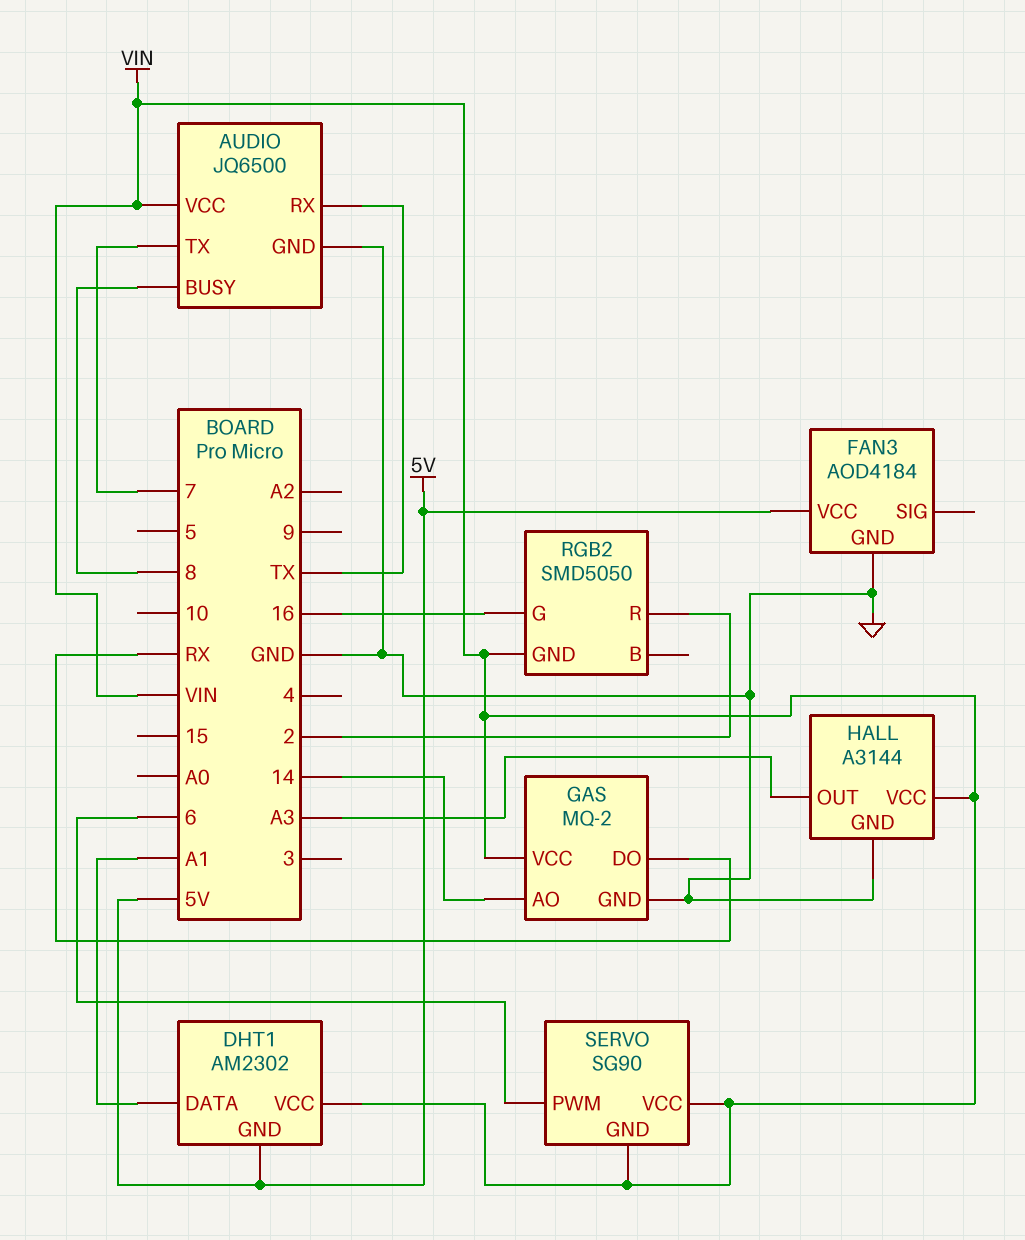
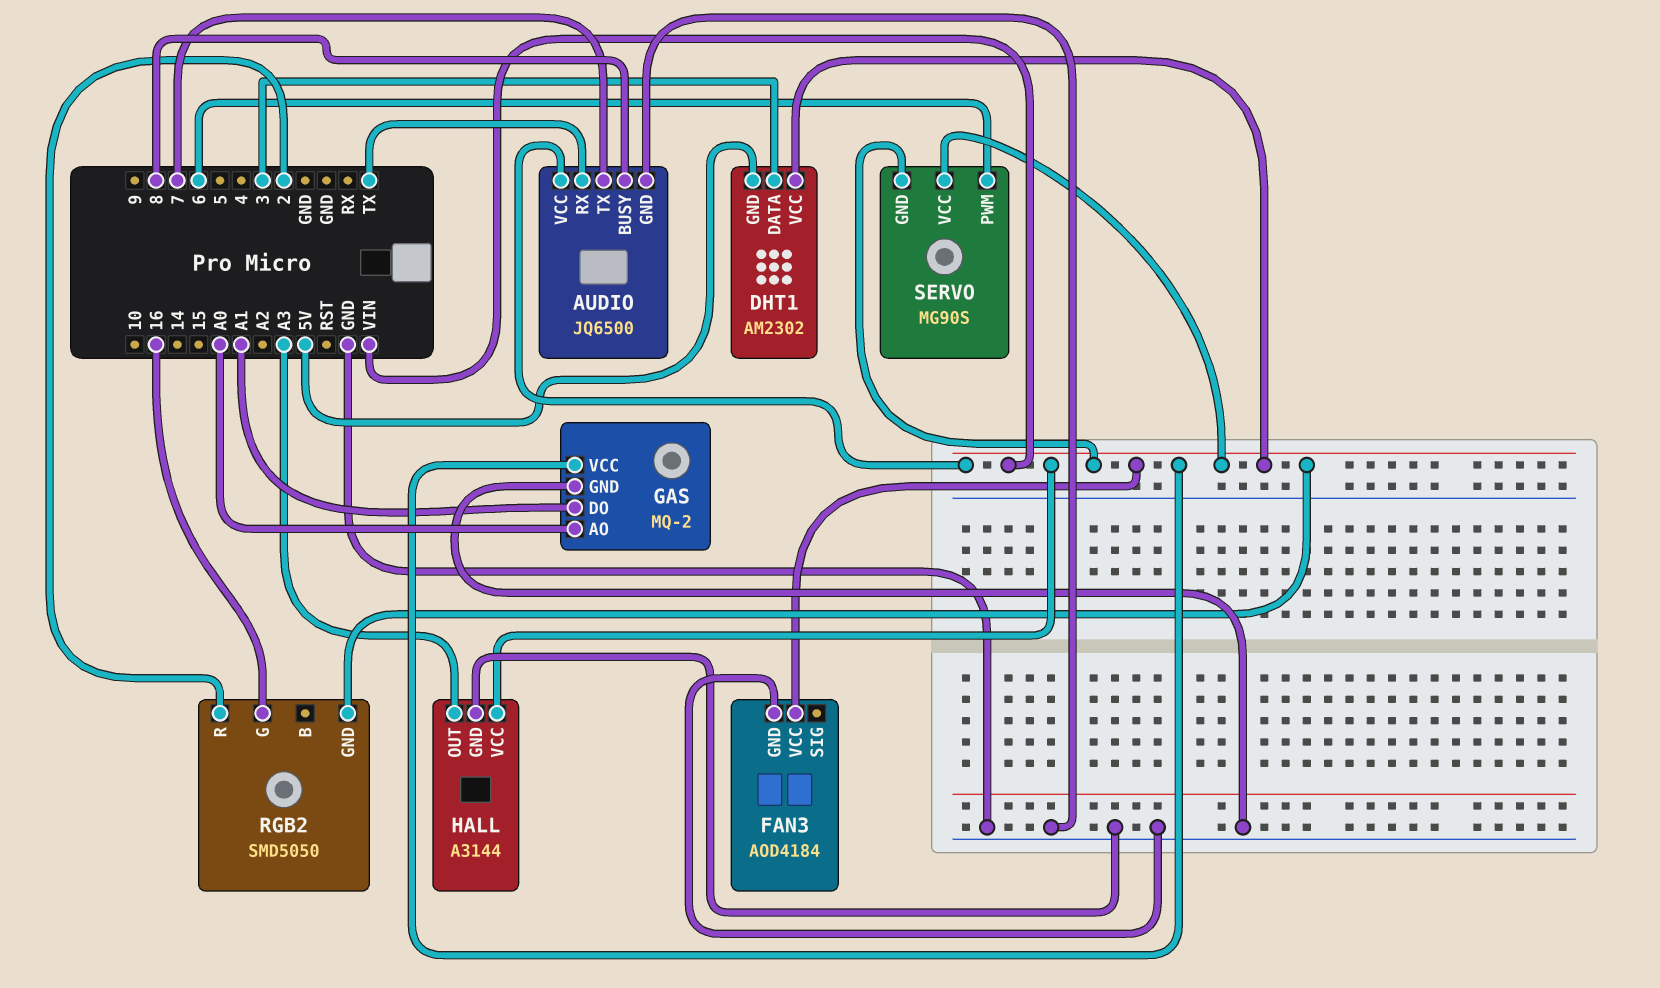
DHT1 pin DATA: A1 -> 3
FAN3 pin VCC: 5V -> VIN
GAS pin AO: 14 -> A0
GAS pin DO: RX -> A1
SERVO: SG90 -> MG90S

